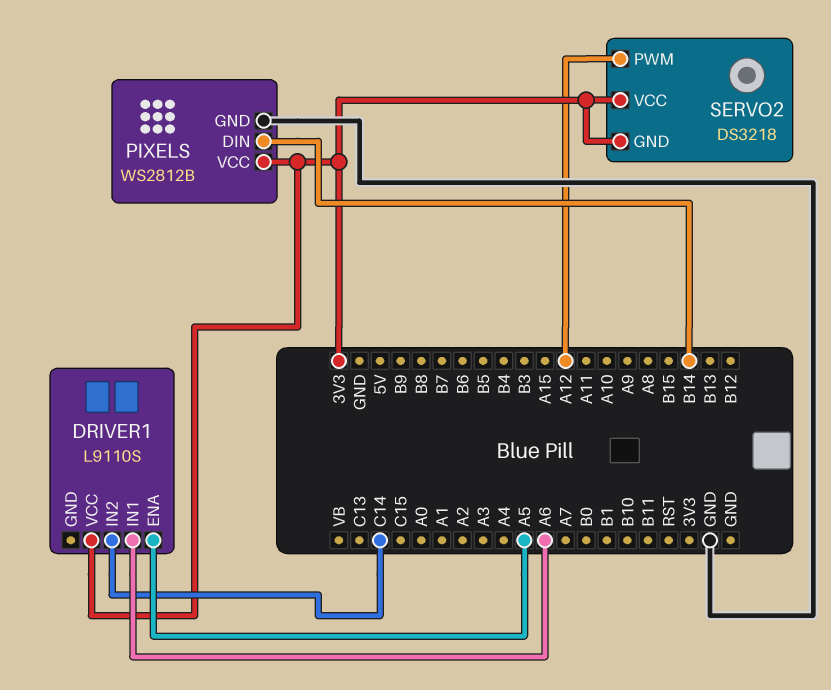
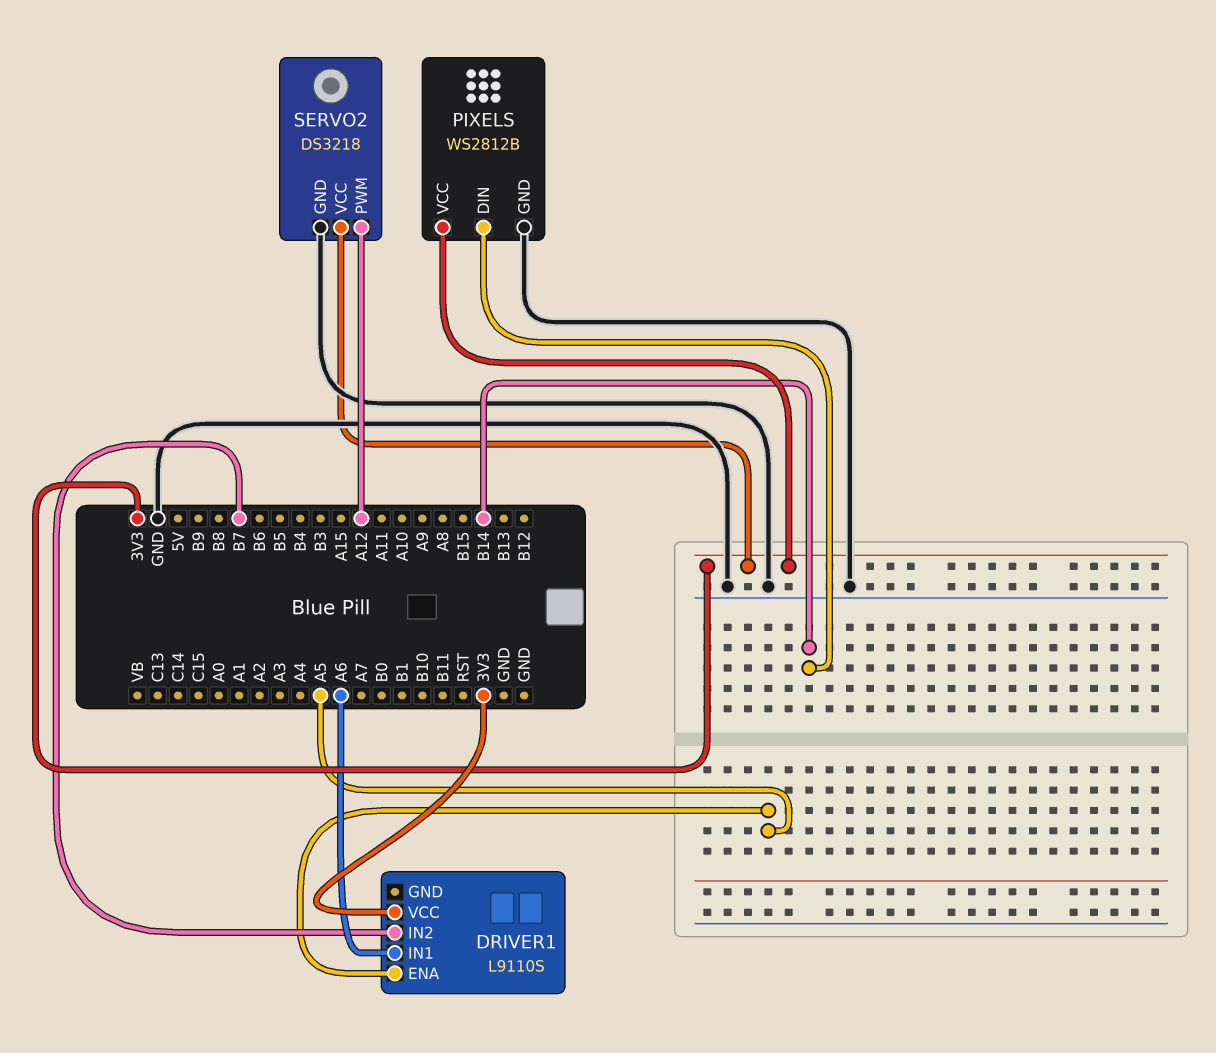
DRIVER1 pin IN2: C14 -> B7
SERVO2 pin GND: 3V3 -> GND

